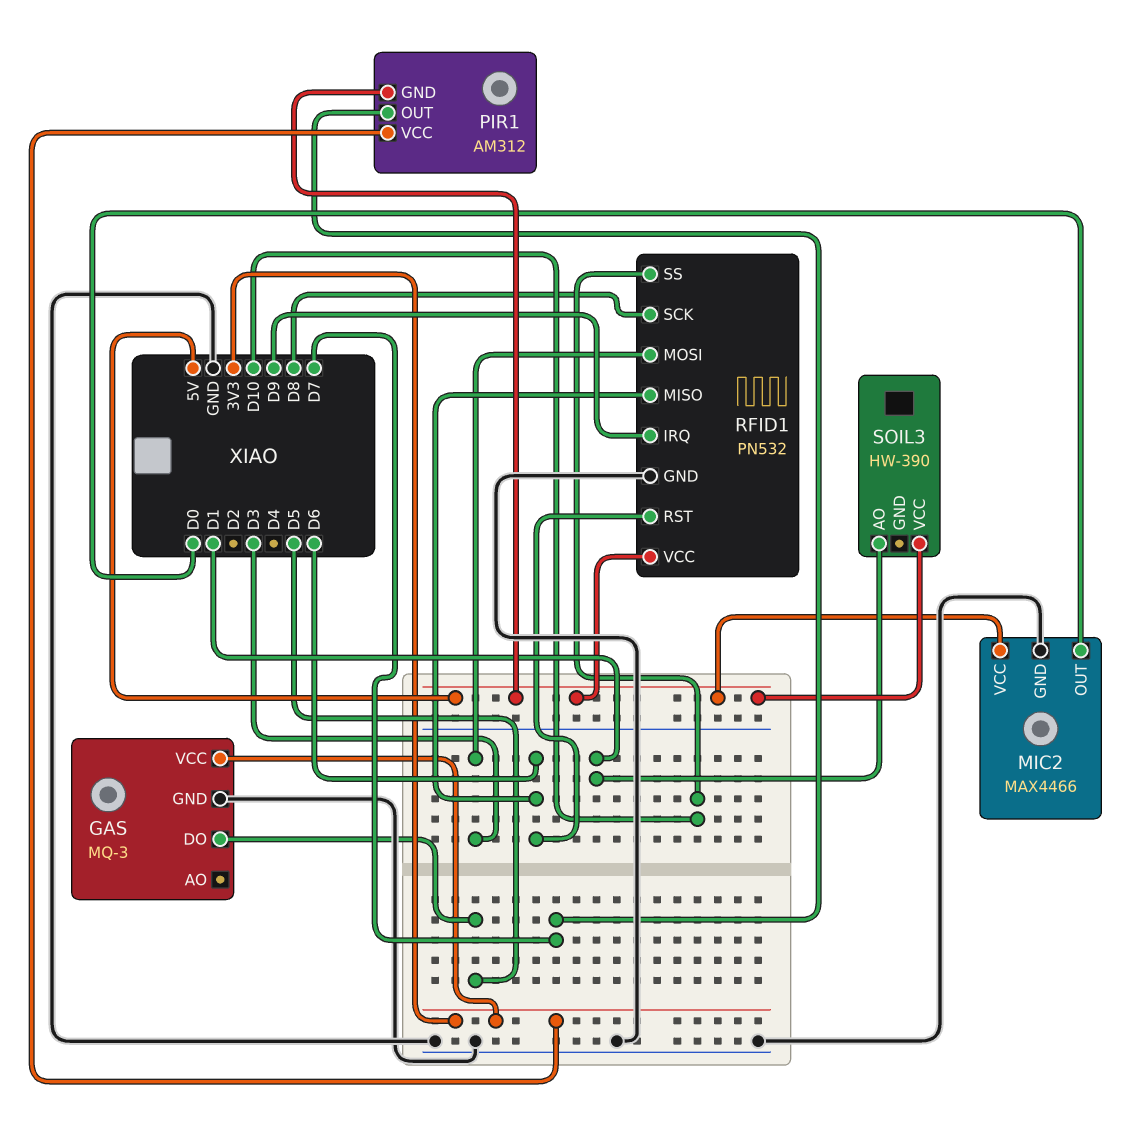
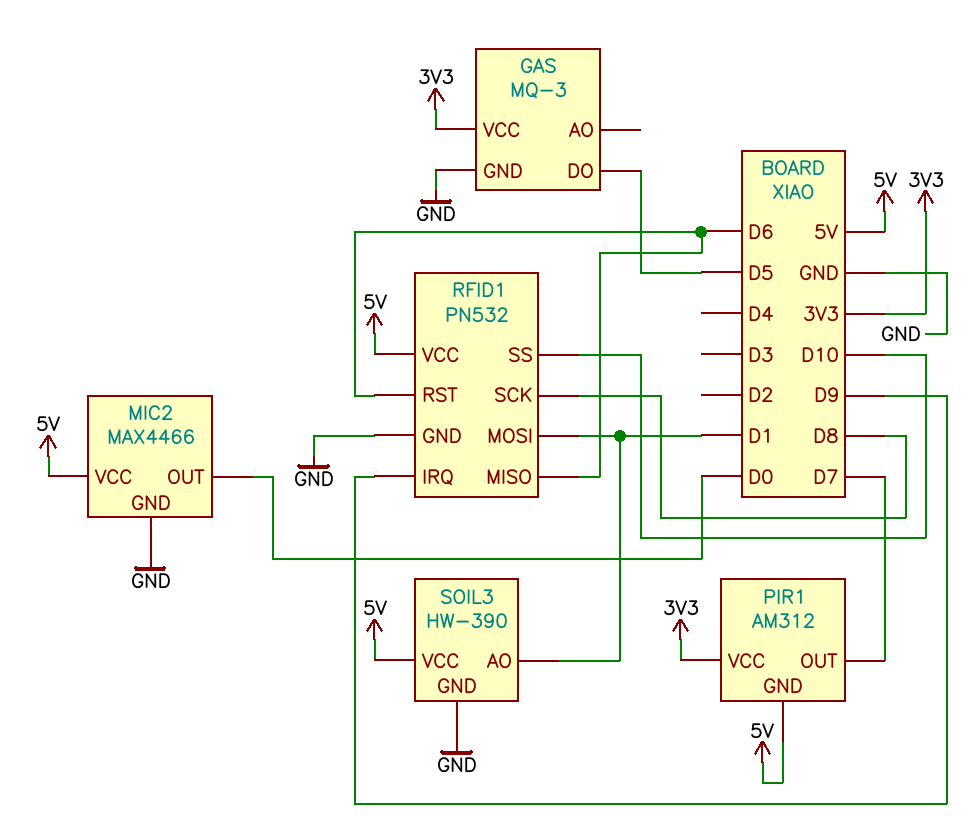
RFID1 pin MOSI: D3 -> D1
SOIL3 pin GND: none -> GND

